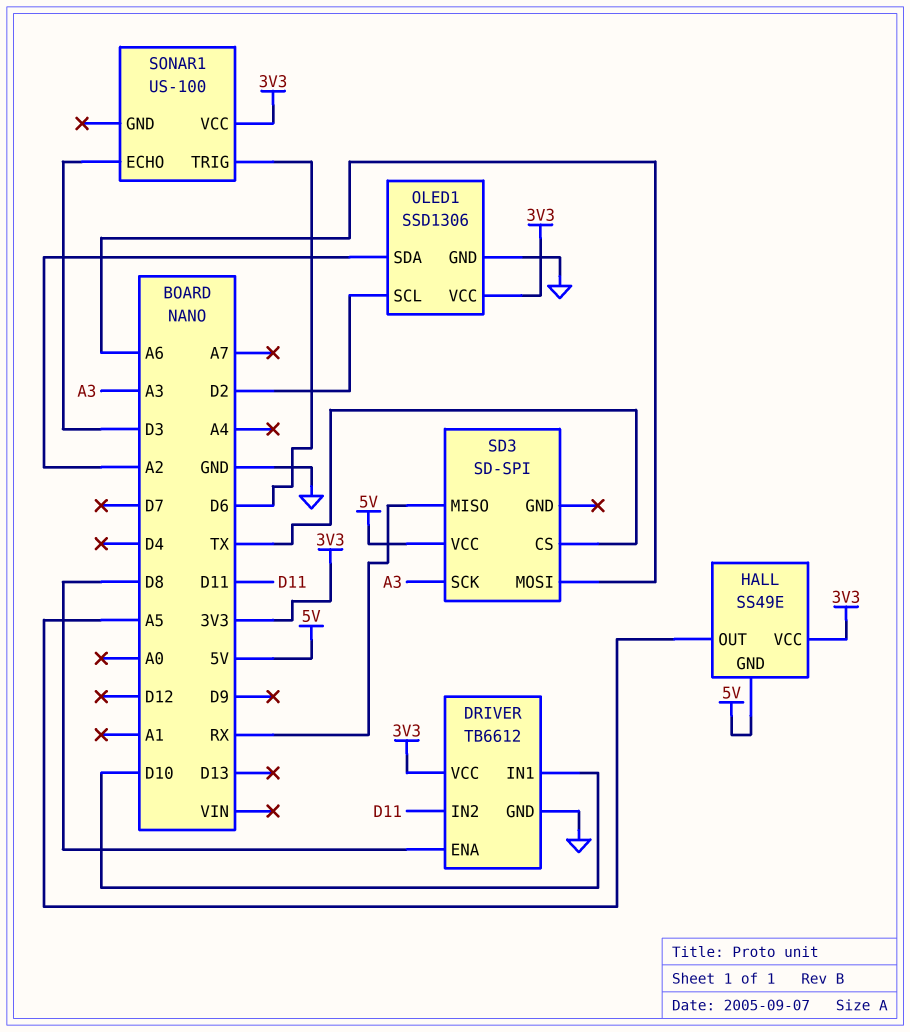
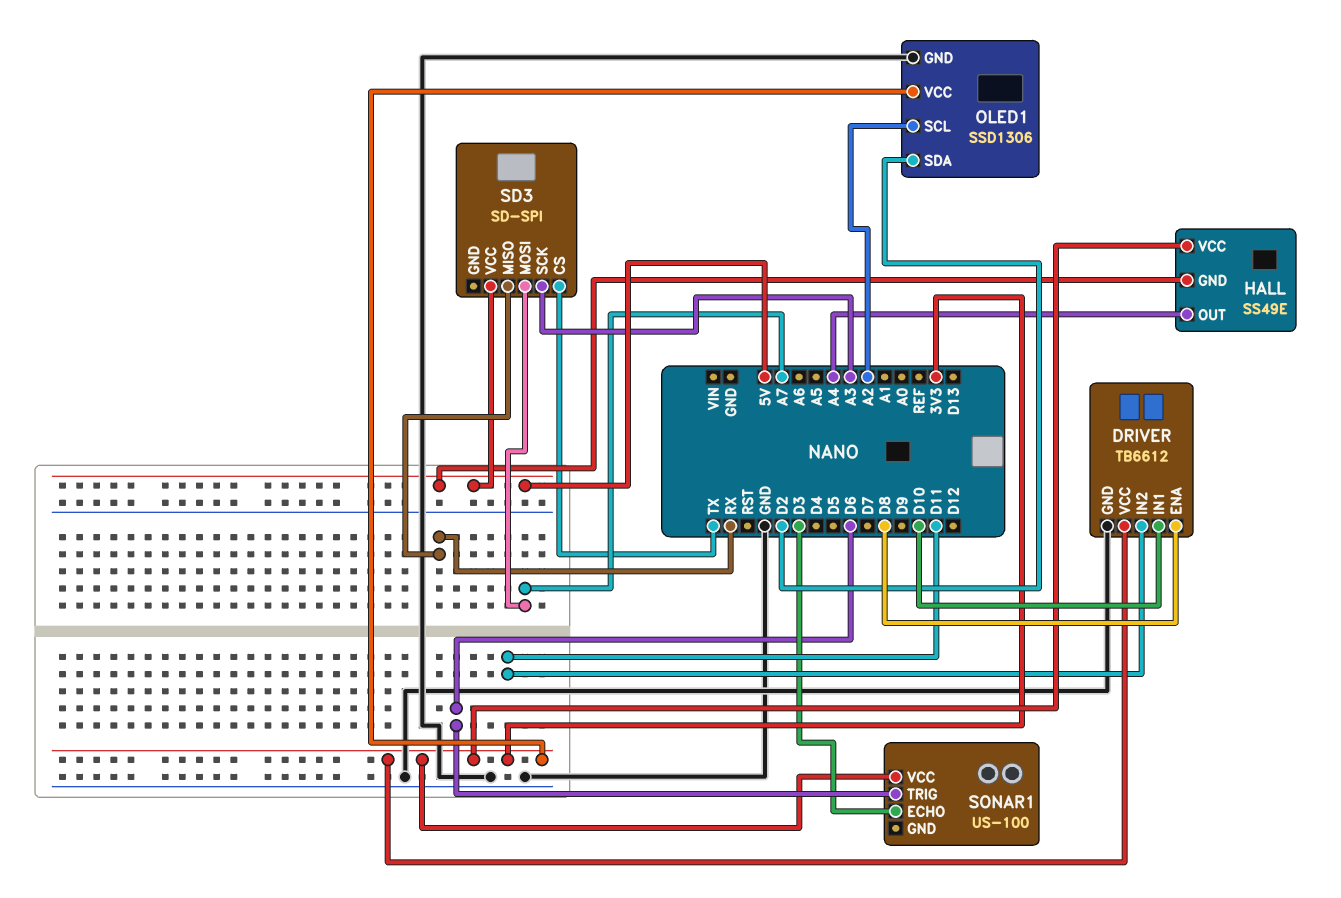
HALL pin OUT: A5 -> A4
OLED1 pin SCL: D2 -> A2
OLED1 pin SDA: A2 -> D2
SD3 pin MOSI: A6 -> A7

